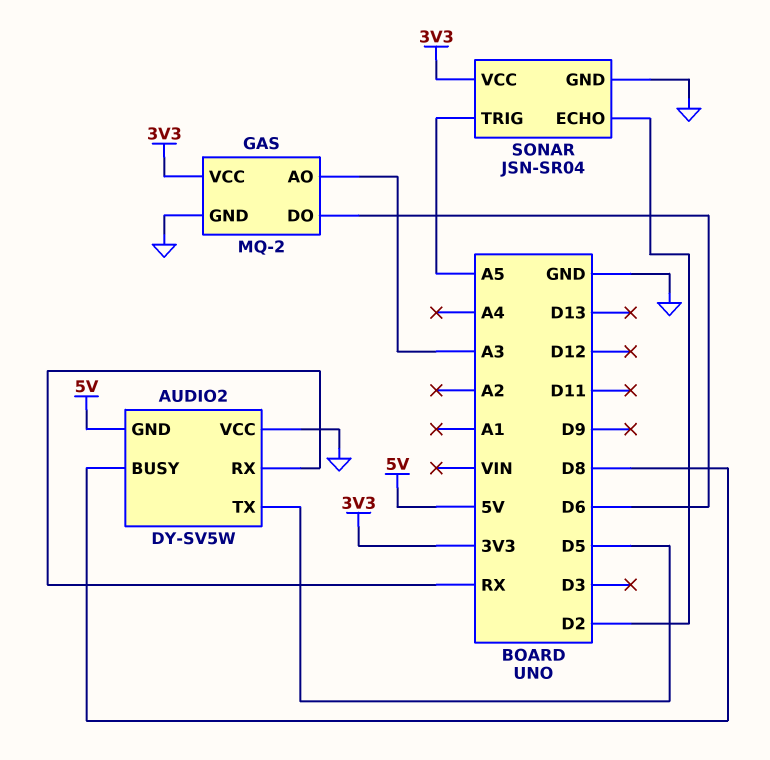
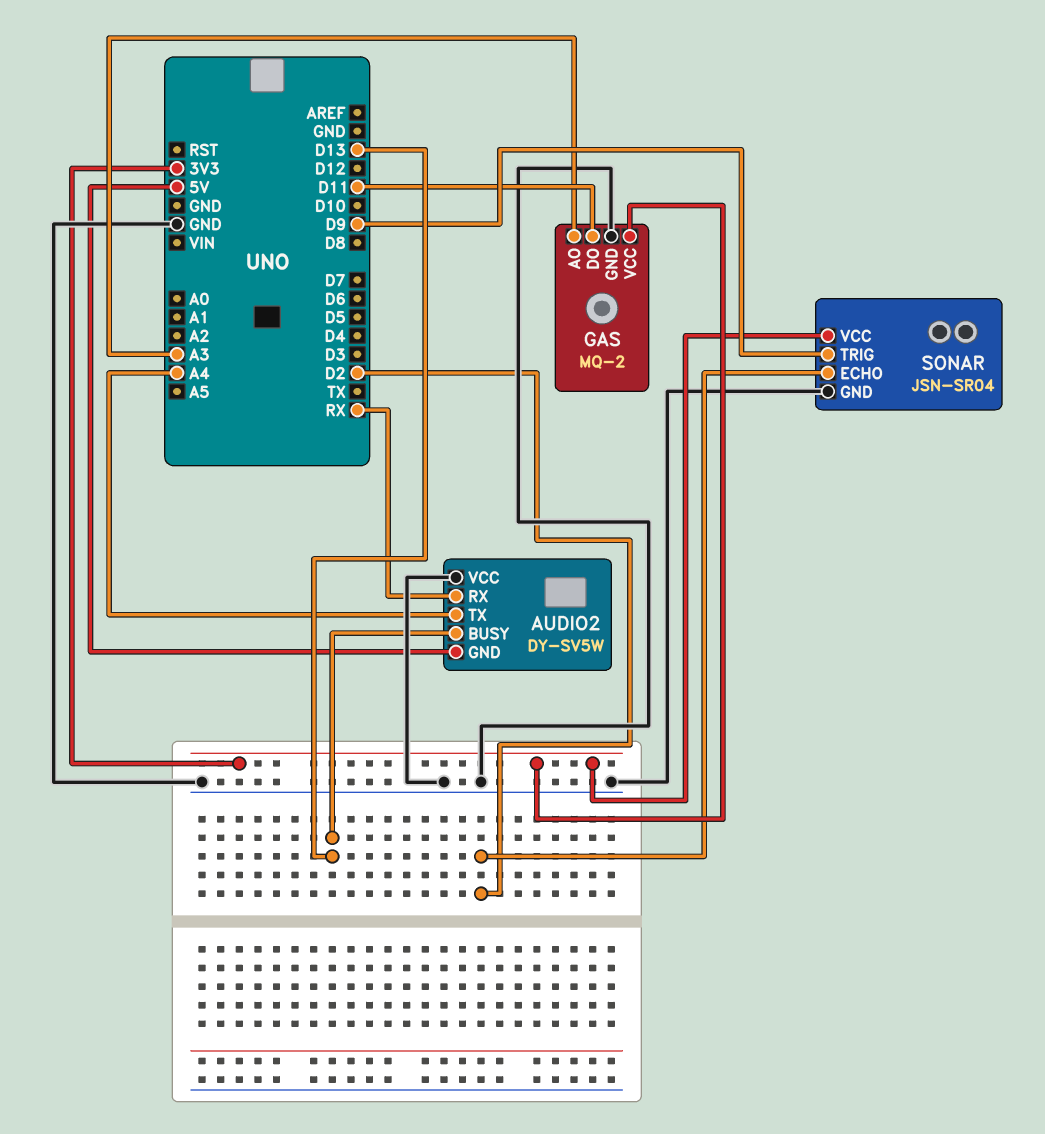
AUDIO2 pin BUSY: D8 -> D13
AUDIO2 pin TX: D5 -> A4
GAS pin DO: D6 -> D11
SONAR pin TRIG: A5 -> D9

